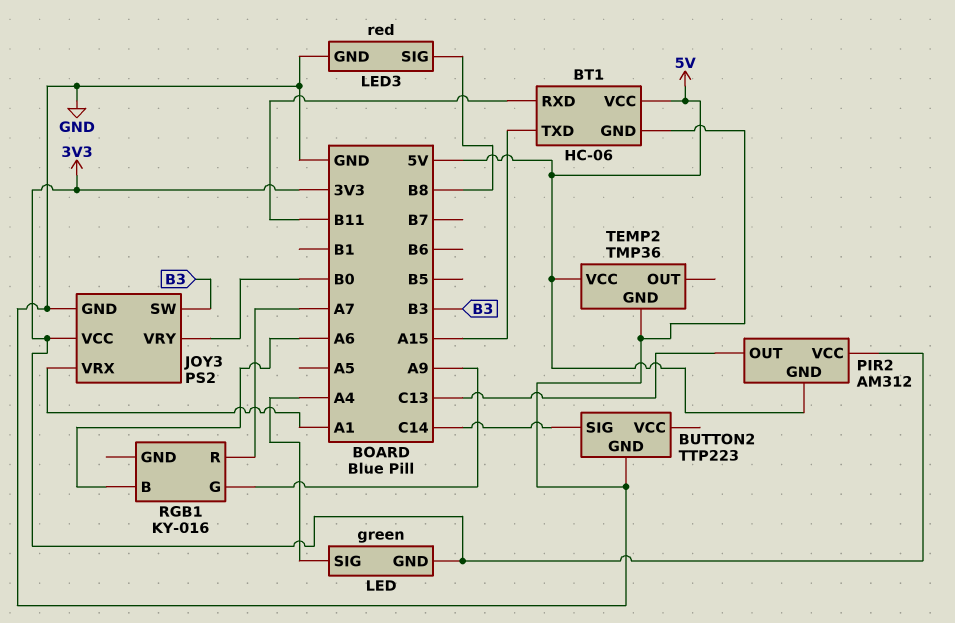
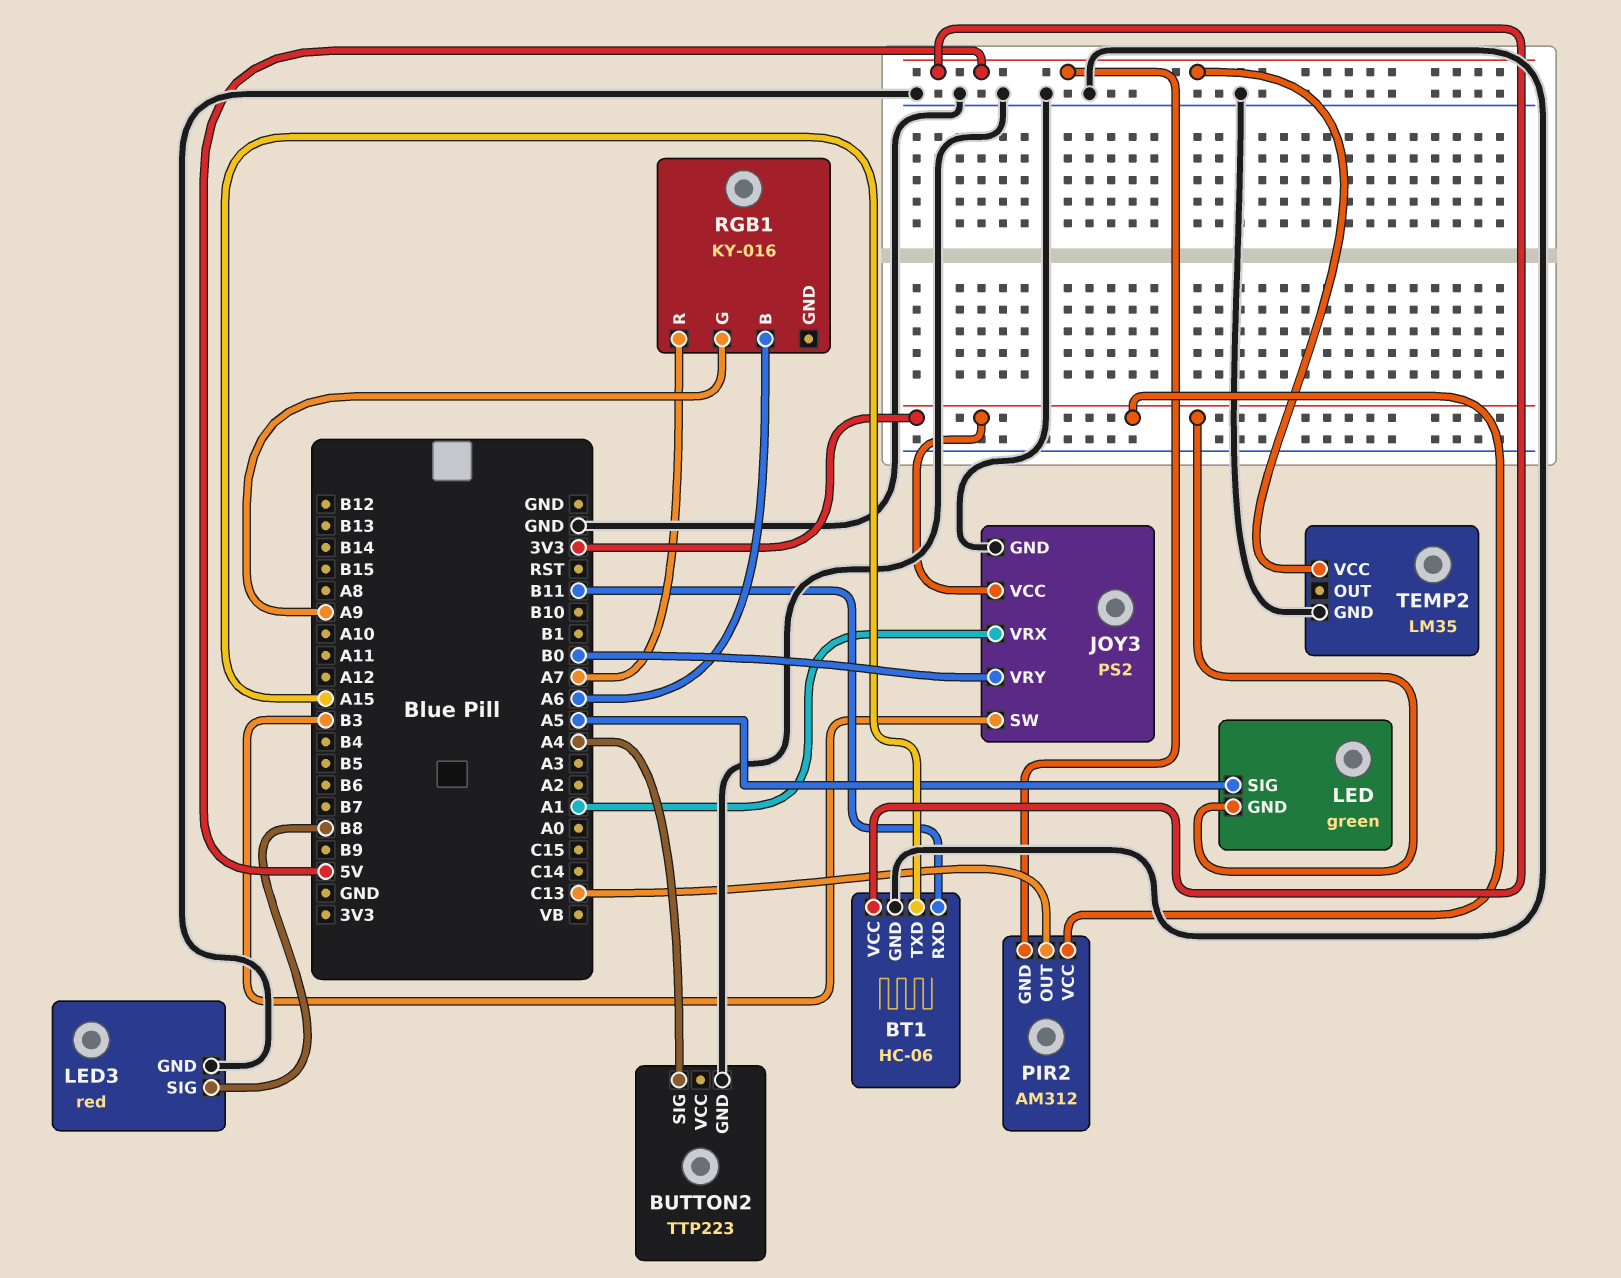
BUTTON2 pin SIG: C14 -> A4
LED pin SIG: A4 -> A5
TEMP2: TMP36 -> LM35

